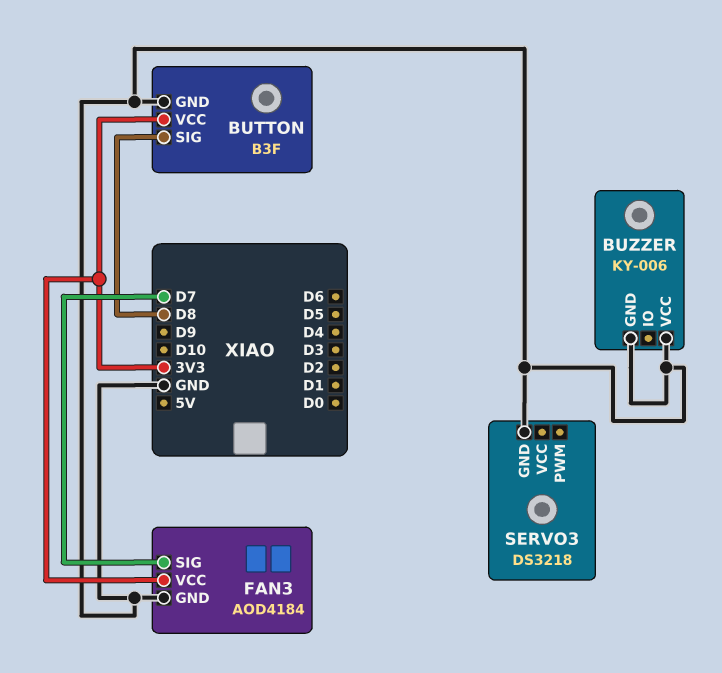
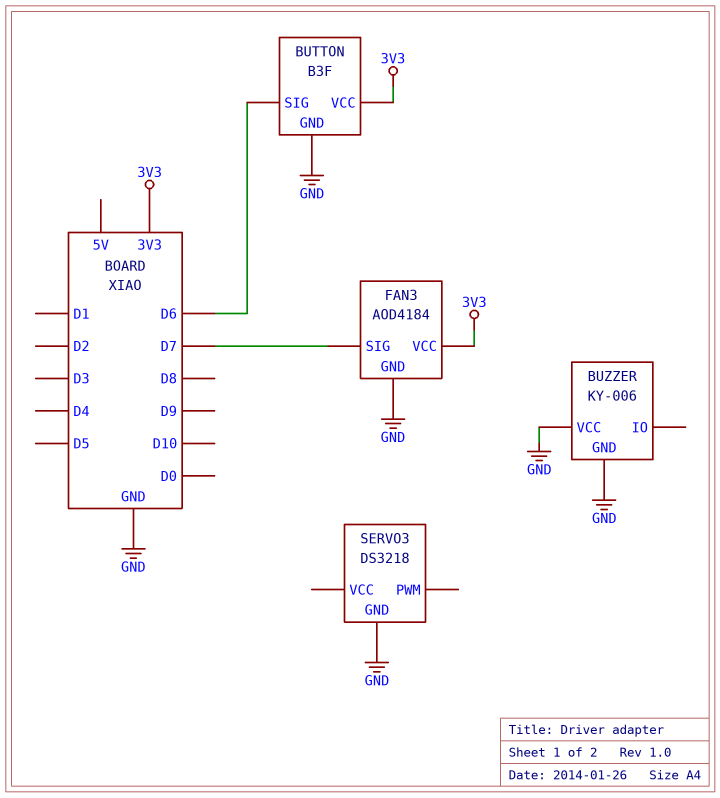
BUTTON pin SIG: D8 -> D6

